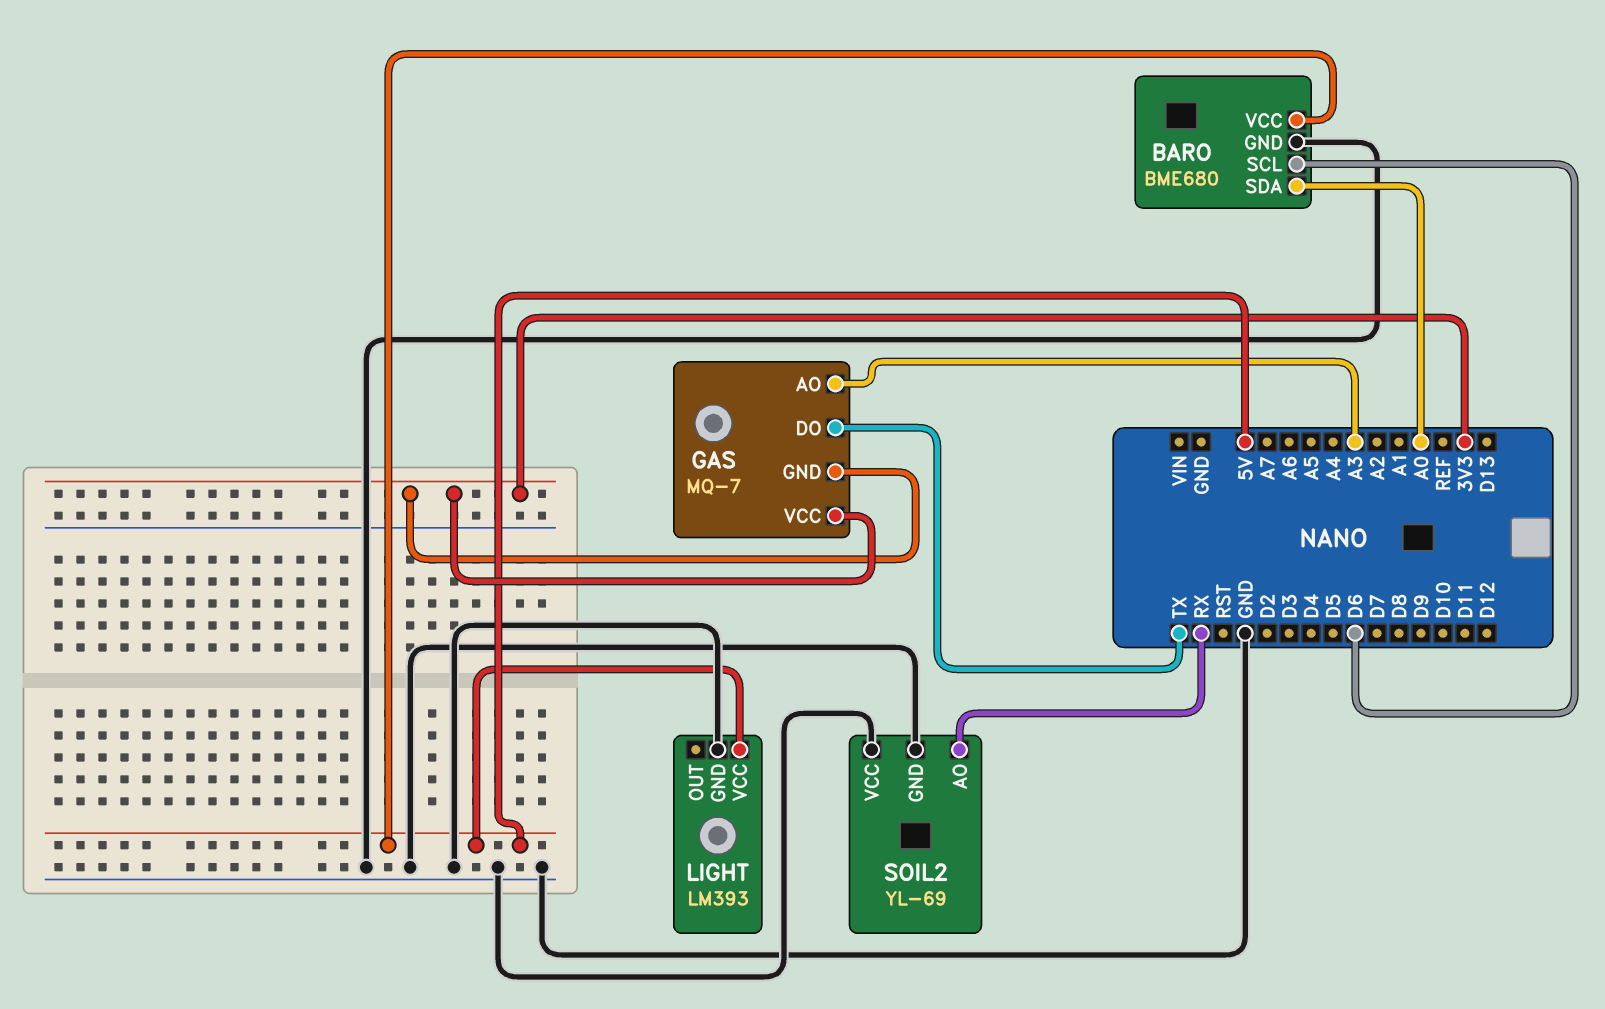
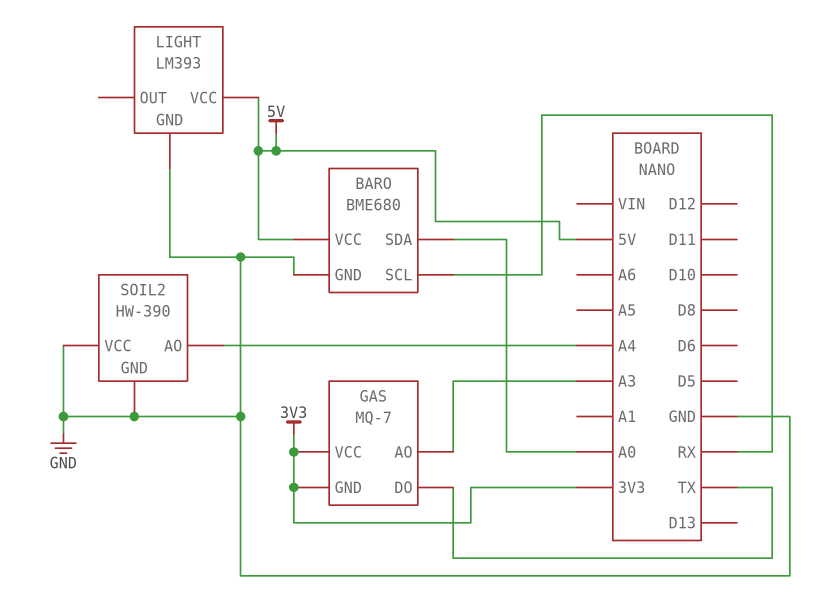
BARO pin SCL: D6 -> RX
SOIL2: YL-69 -> HW-390
SOIL2 pin AO: RX -> A4

